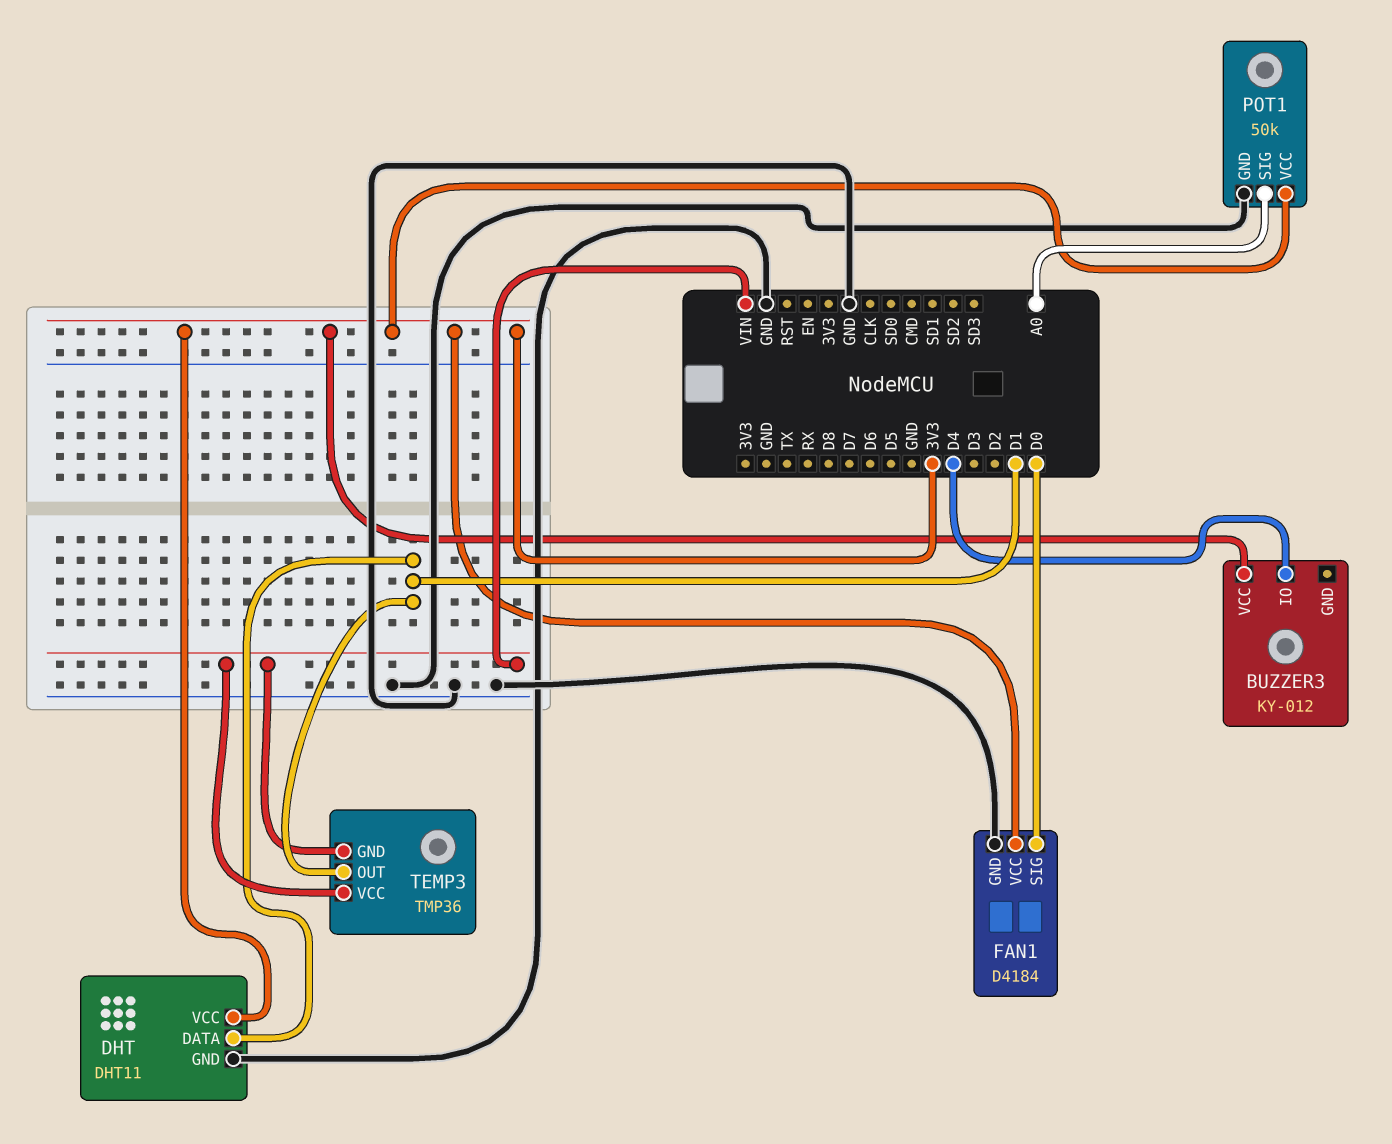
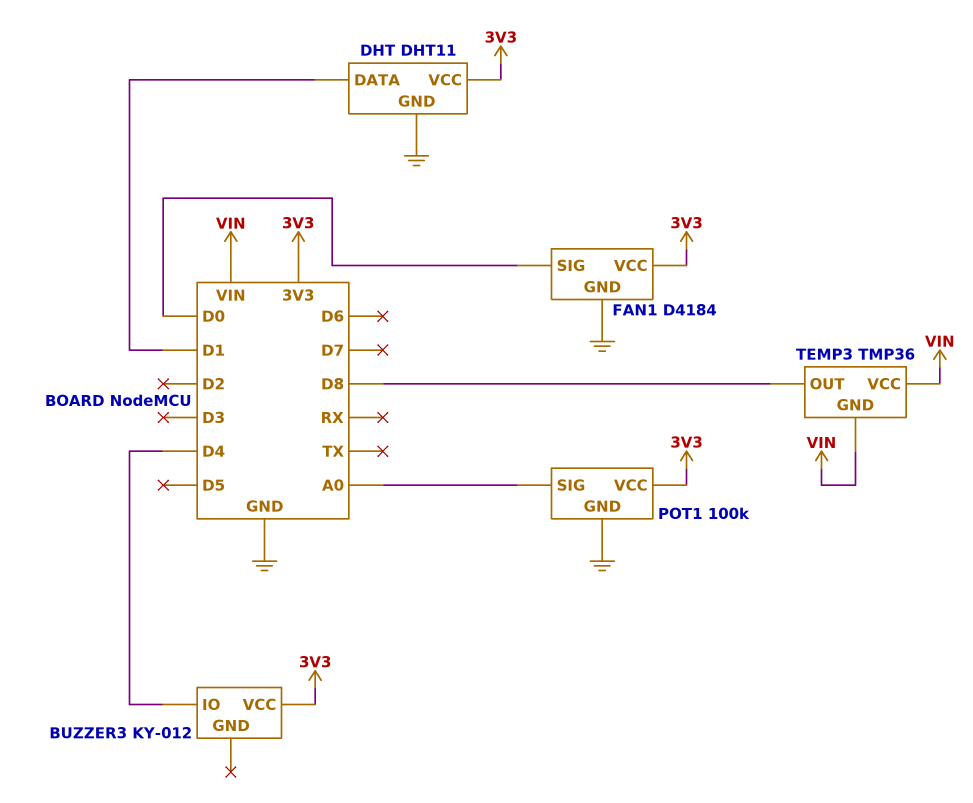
POT1: 50k -> 100k
TEMP3 pin OUT: D1 -> D8

